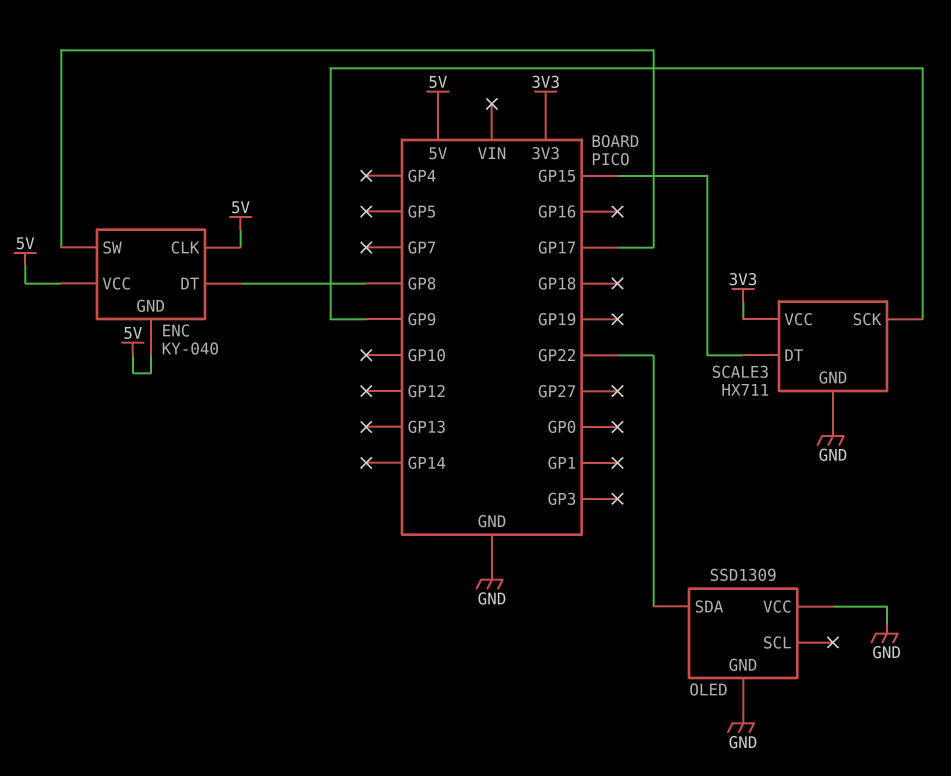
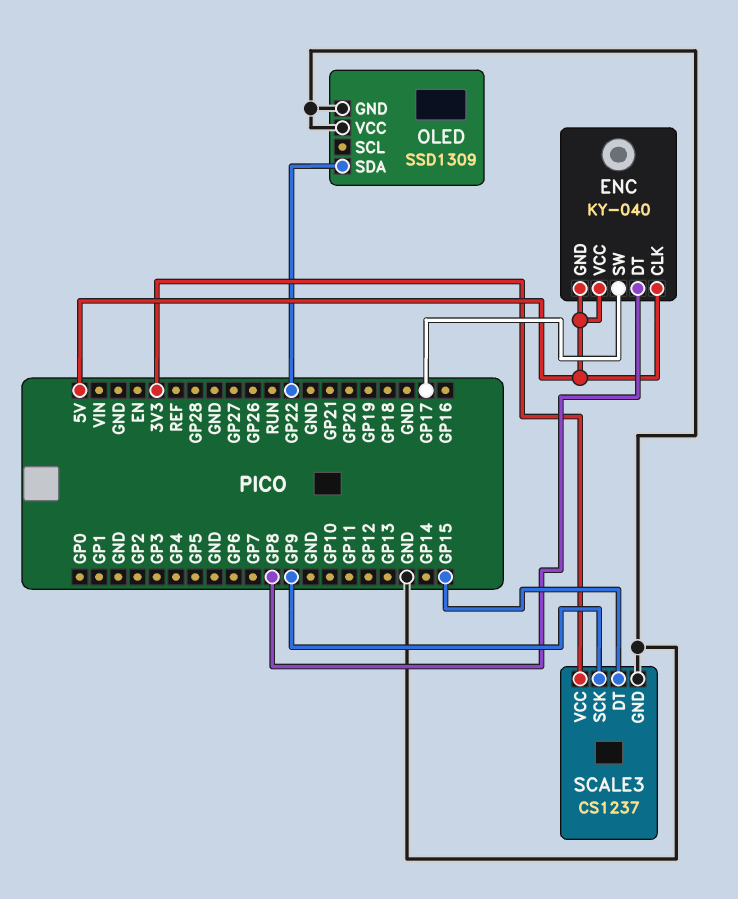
SCALE3: HX711 -> CS1237

